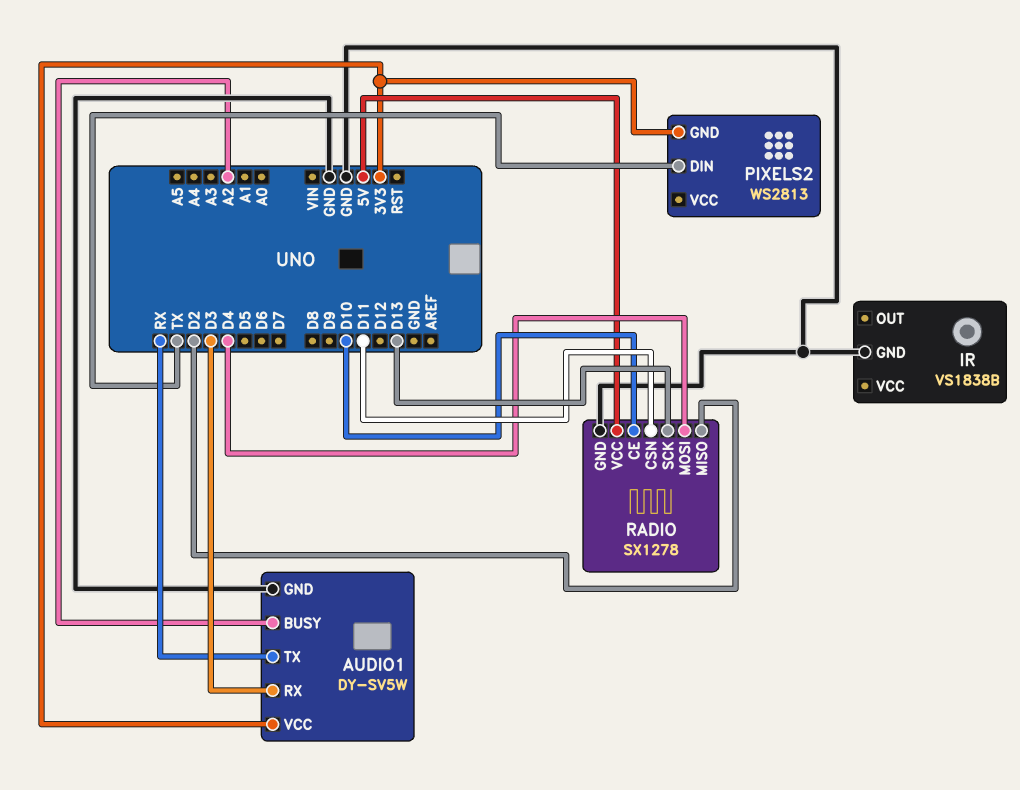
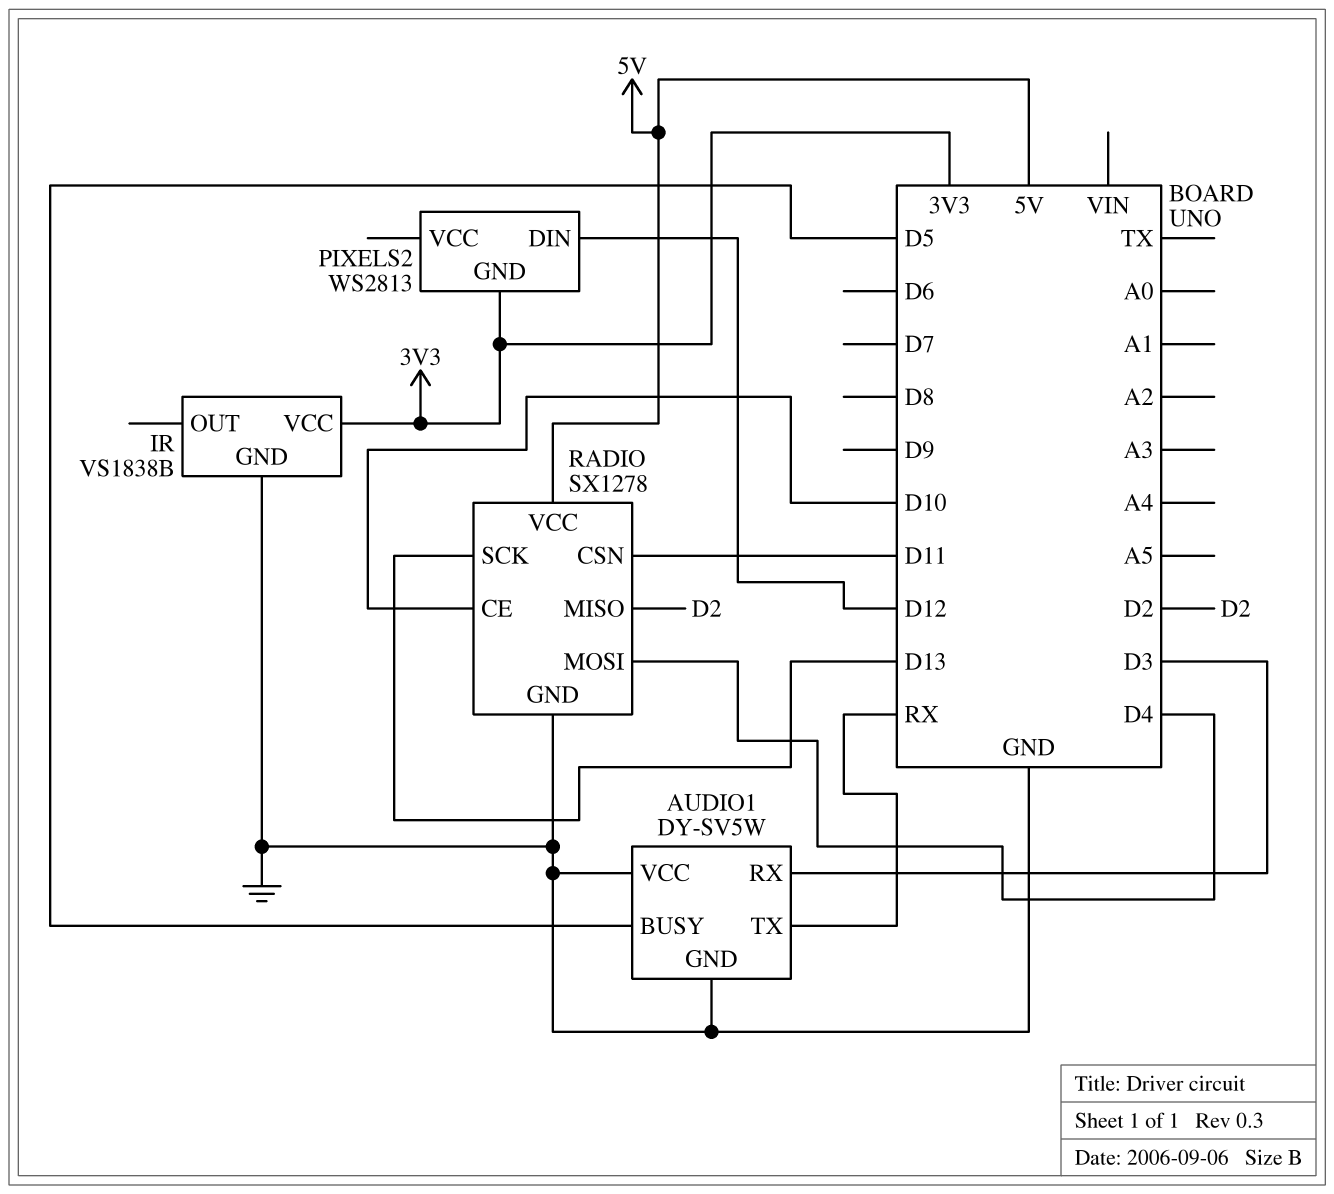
AUDIO1 pin BUSY: A2 -> D5
AUDIO1 pin VCC: 3V3 -> GND
IR pin VCC: none -> 3V3
PIXELS2 pin DIN: TX -> D12

